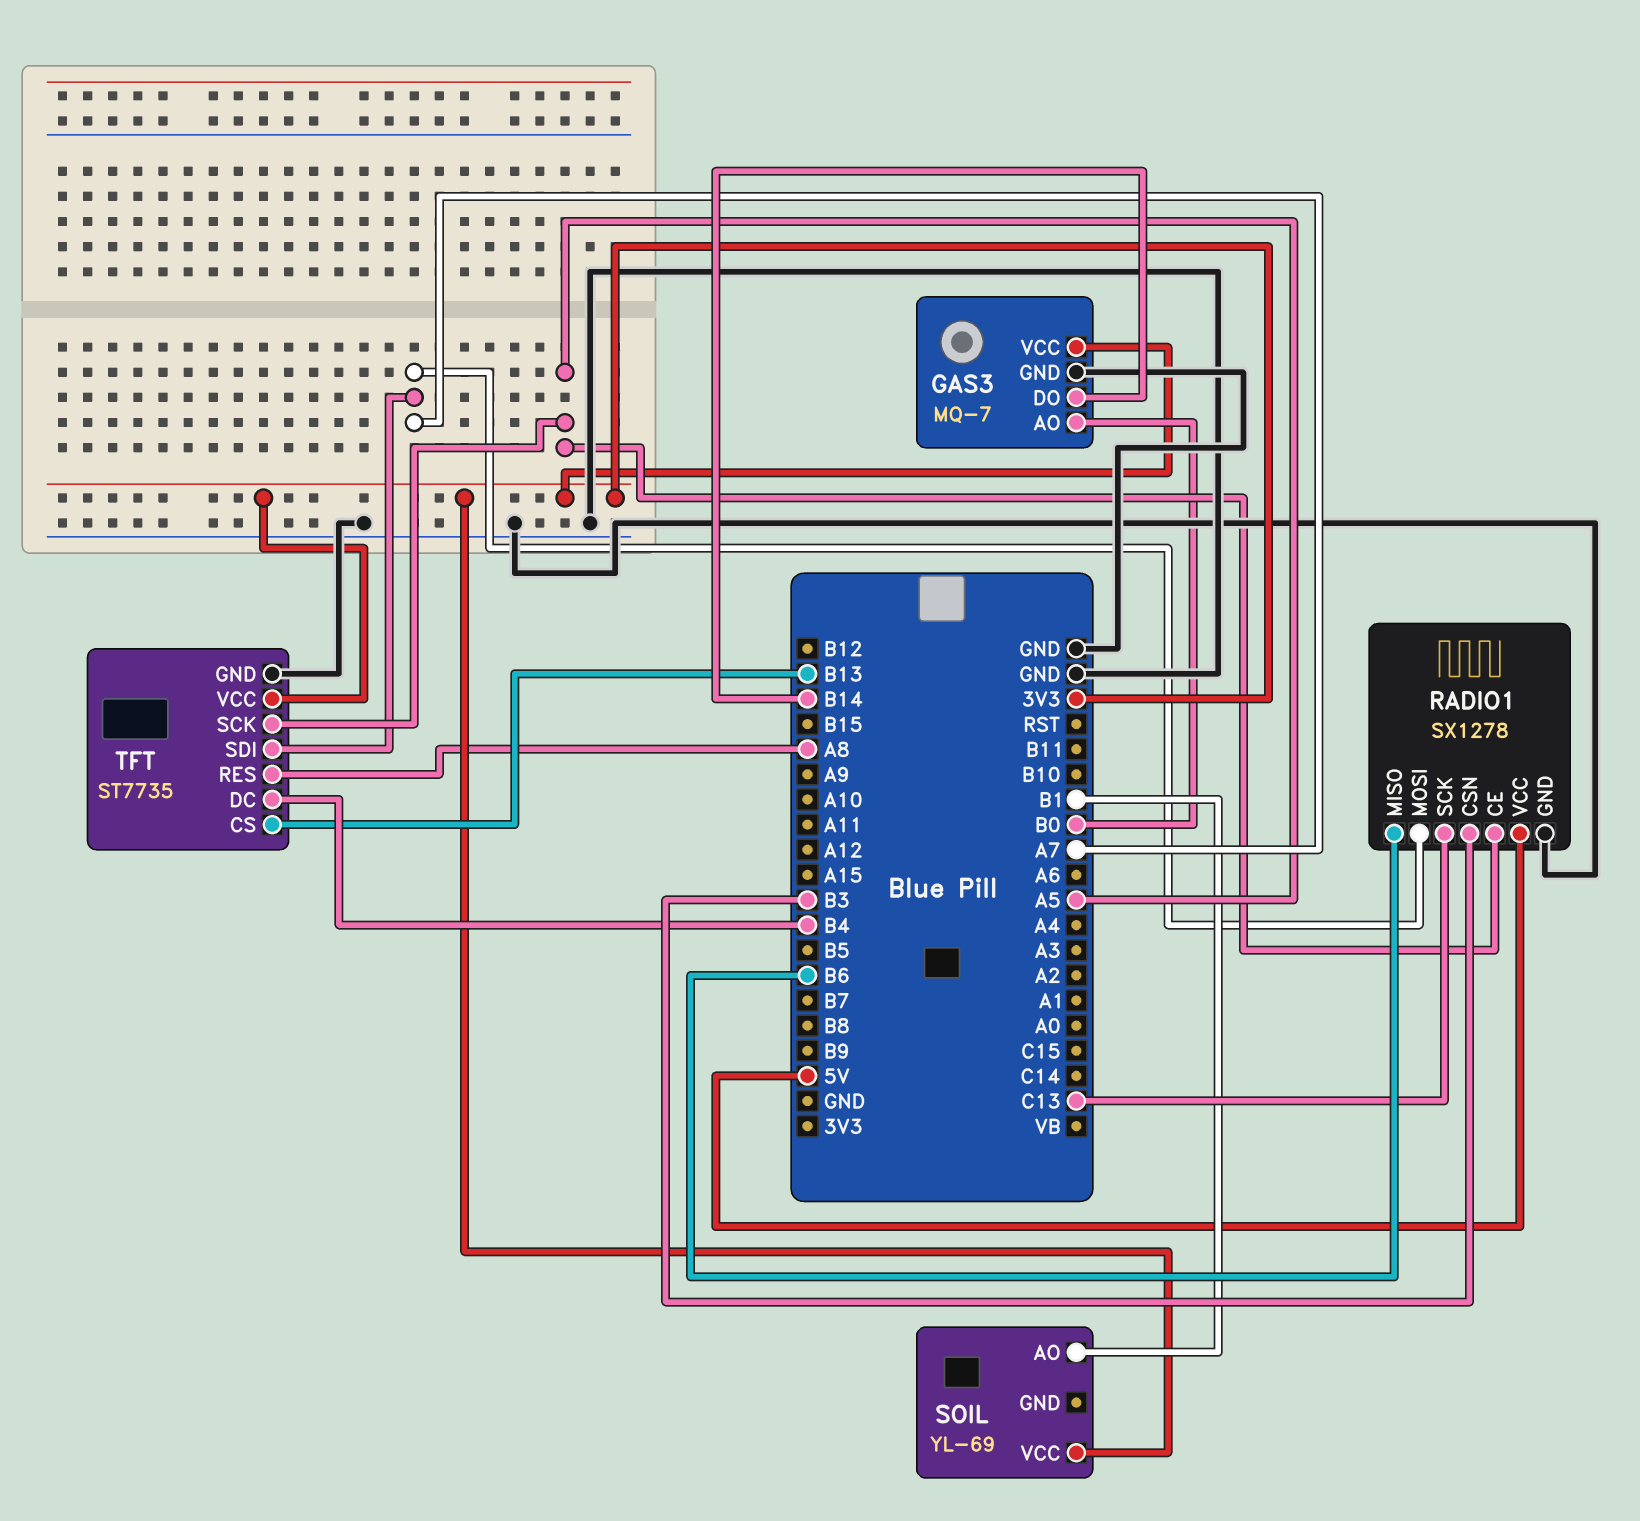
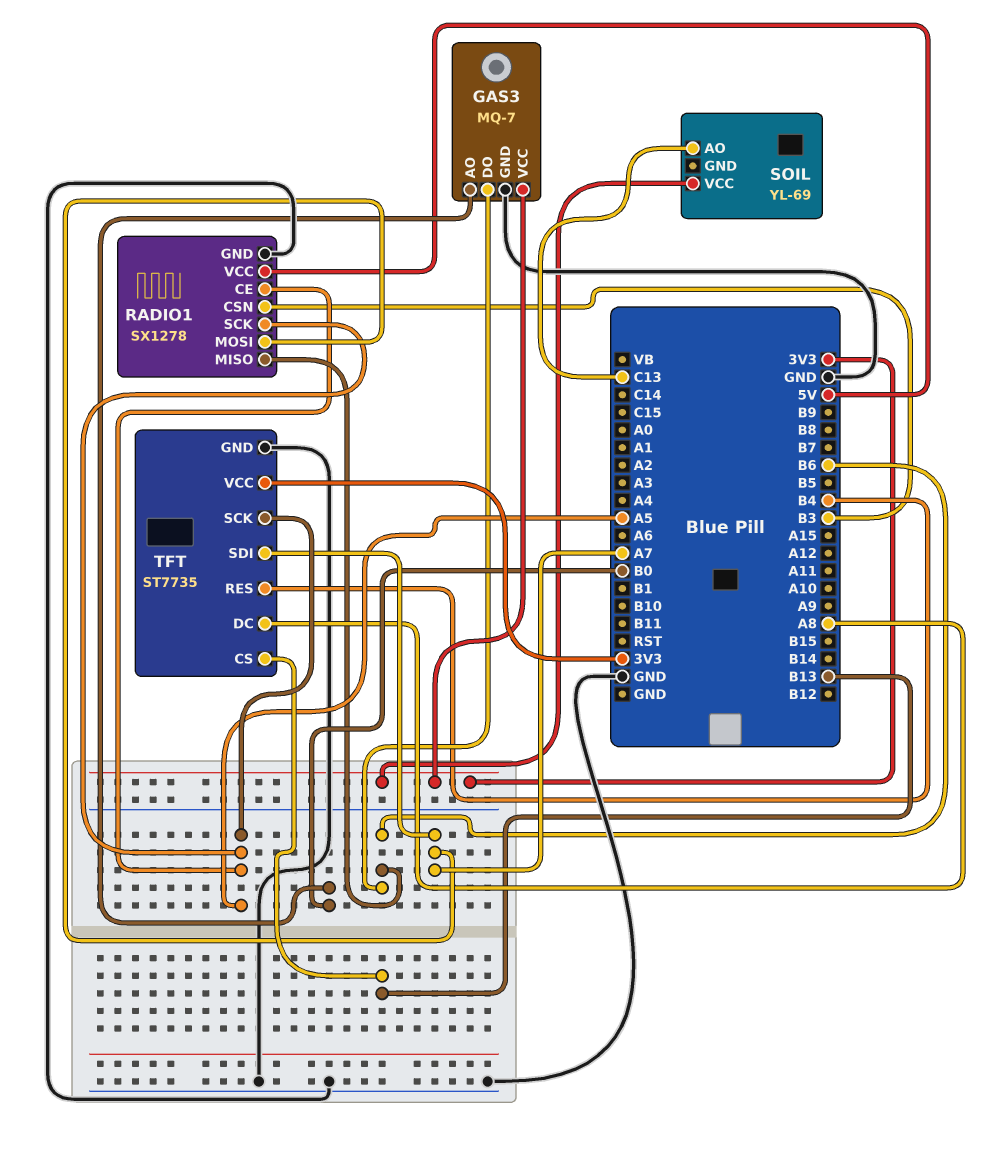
GAS3 pin DO: B14 -> B6
RADIO1 pin SCK: C13 -> A5
SOIL pin AO: B1 -> C13
TFT pin DC: B4 -> A8
TFT pin RES: A8 -> B4

